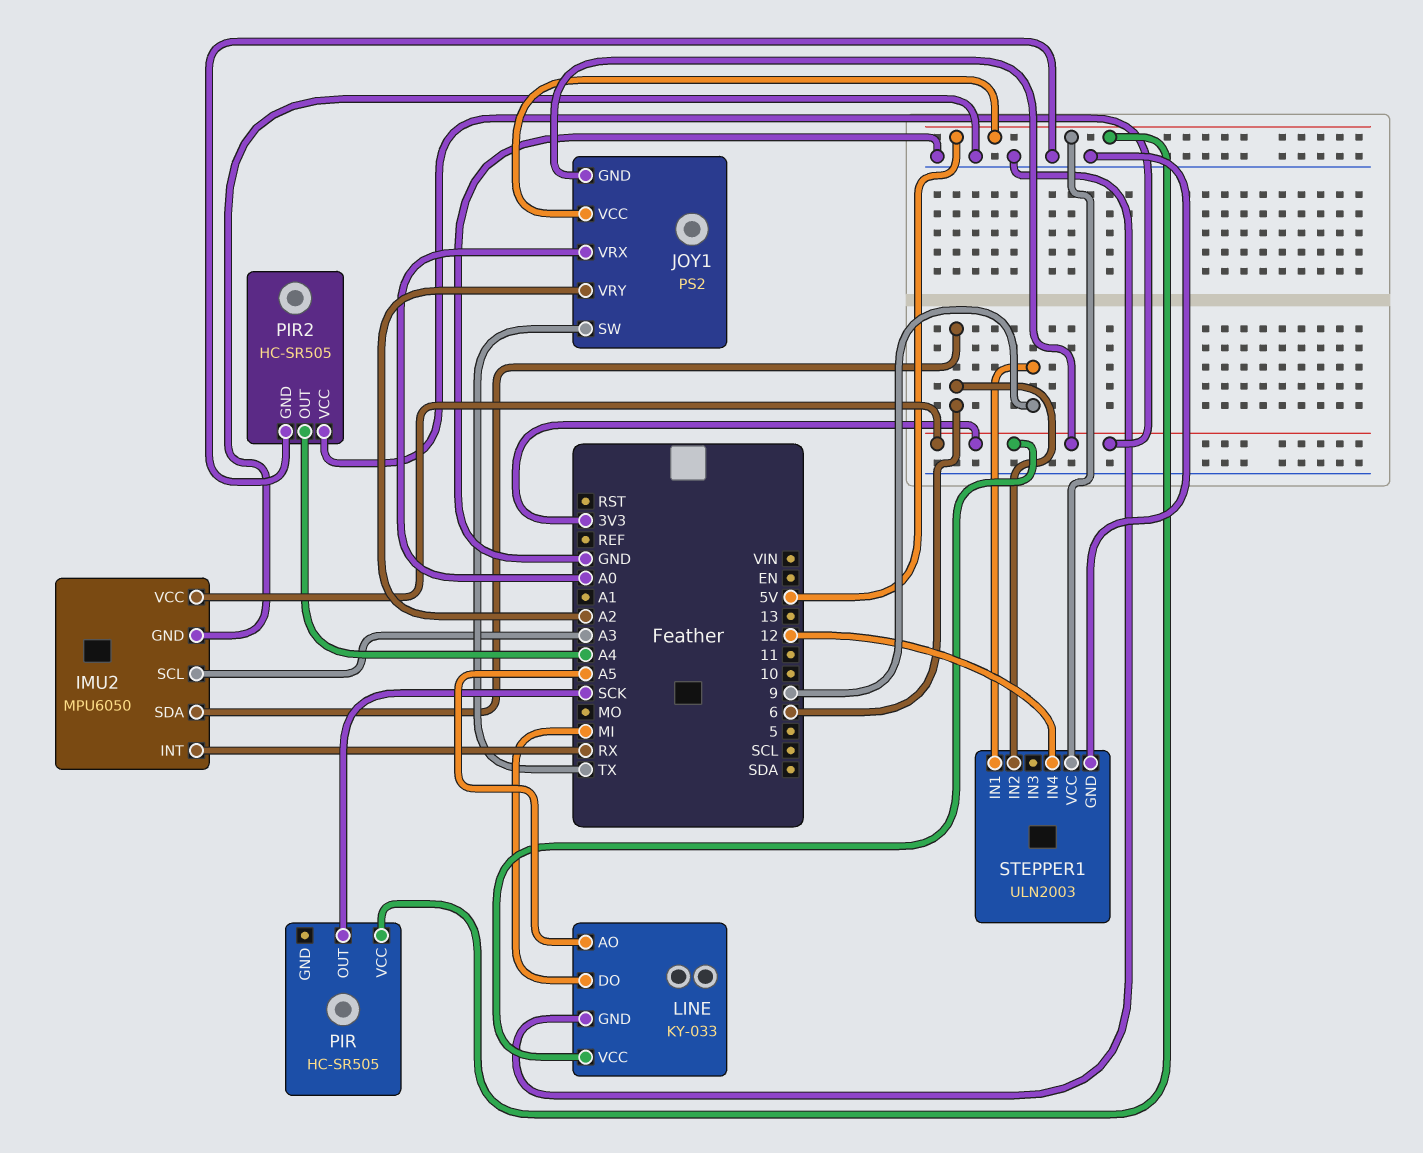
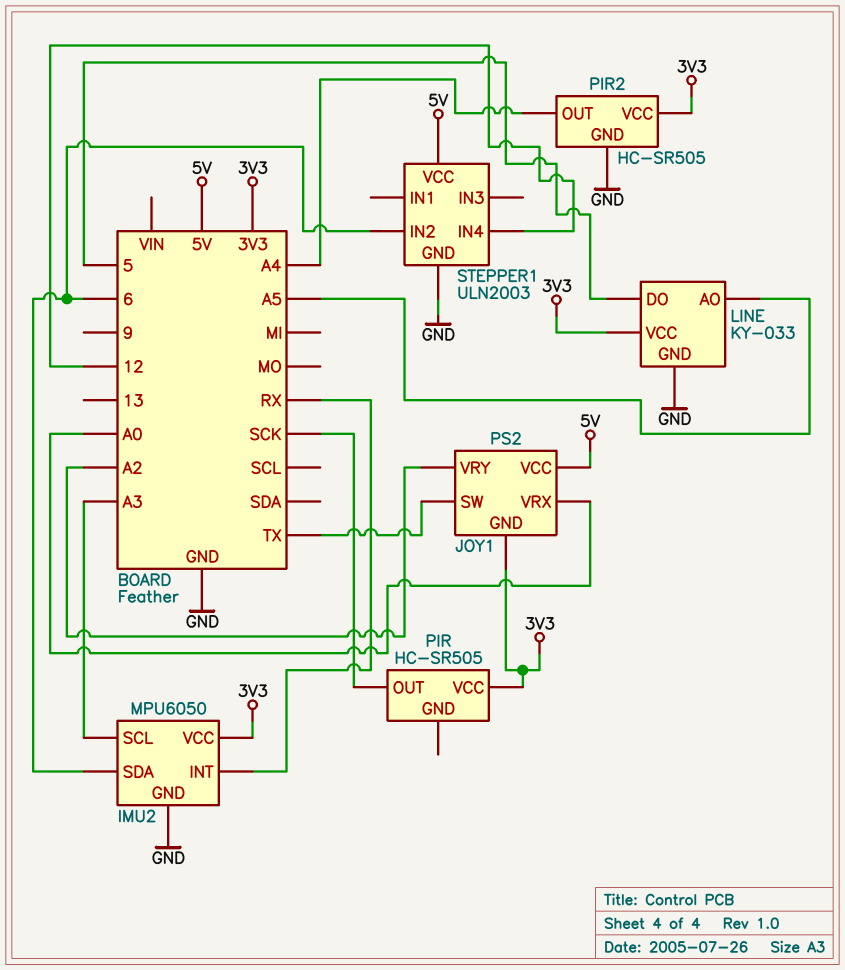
LINE pin DO: MI -> 5
PIR pin VCC: 5V -> 3V3
STEPPER1 pin IN1: 9 -> none

